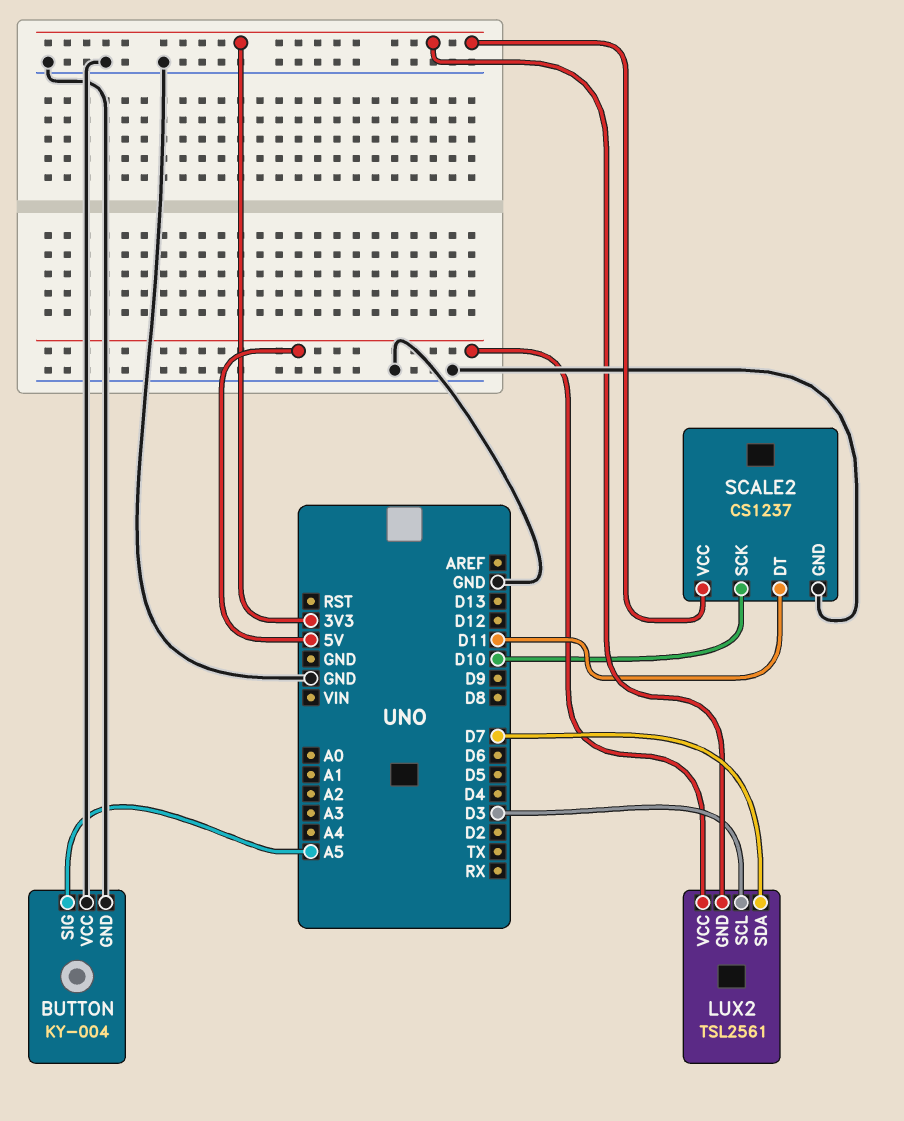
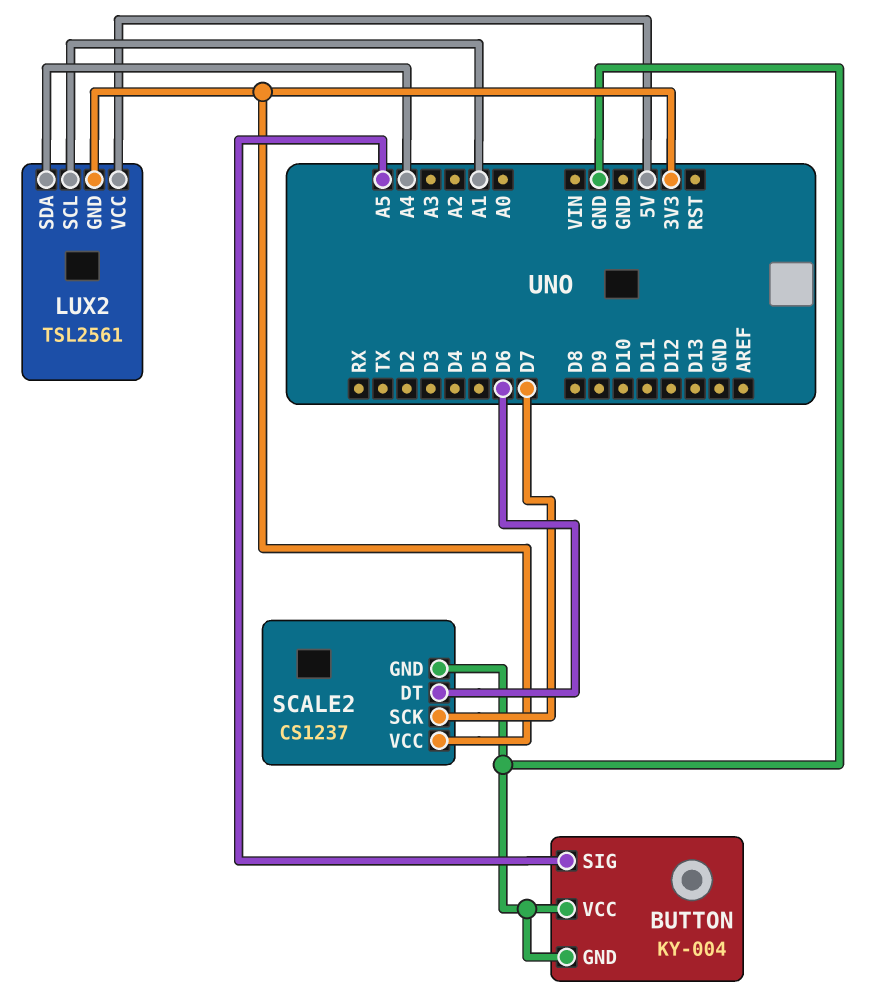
LUX2 pin SCL: D3 -> A1
LUX2 pin SDA: D7 -> A4
SCALE2 pin DT: D11 -> D6
SCALE2 pin SCK: D10 -> D7

